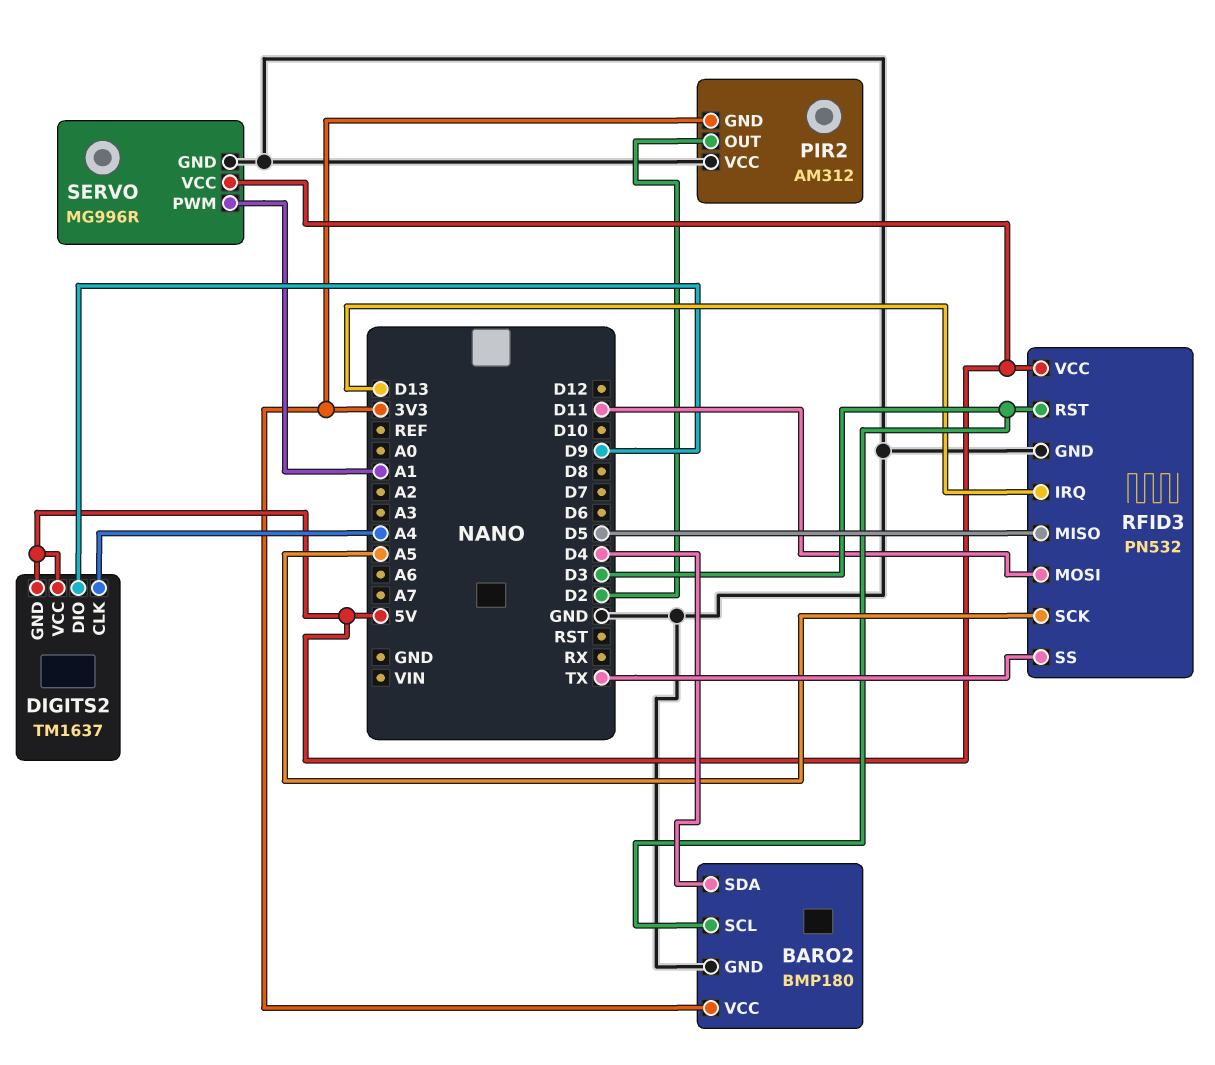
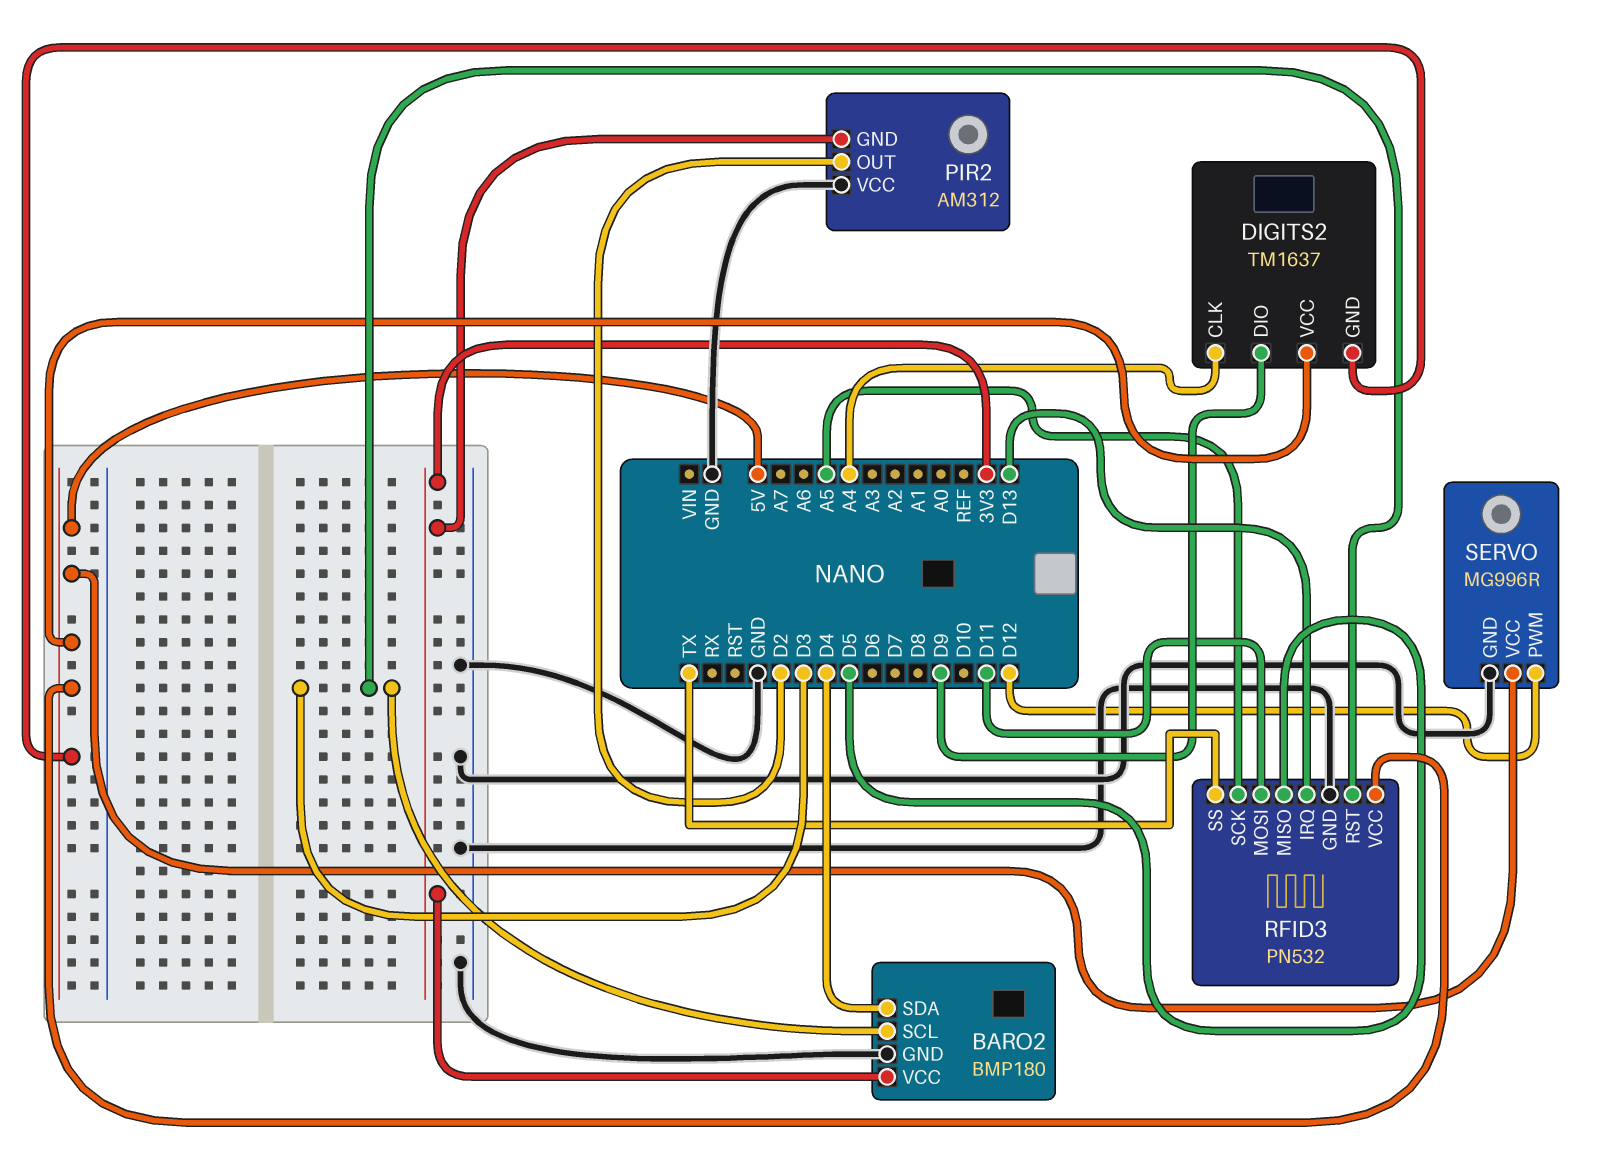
SERVO pin PWM: A1 -> D12

